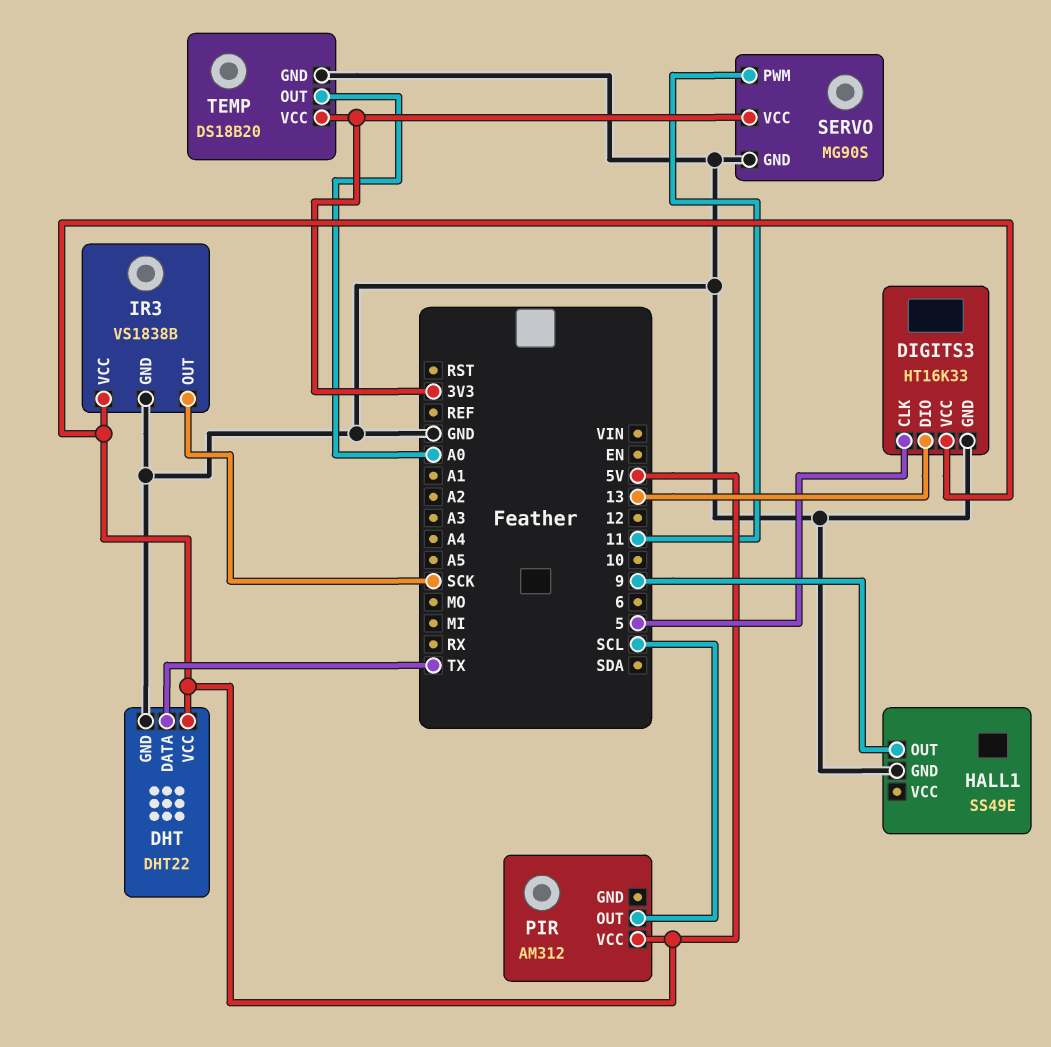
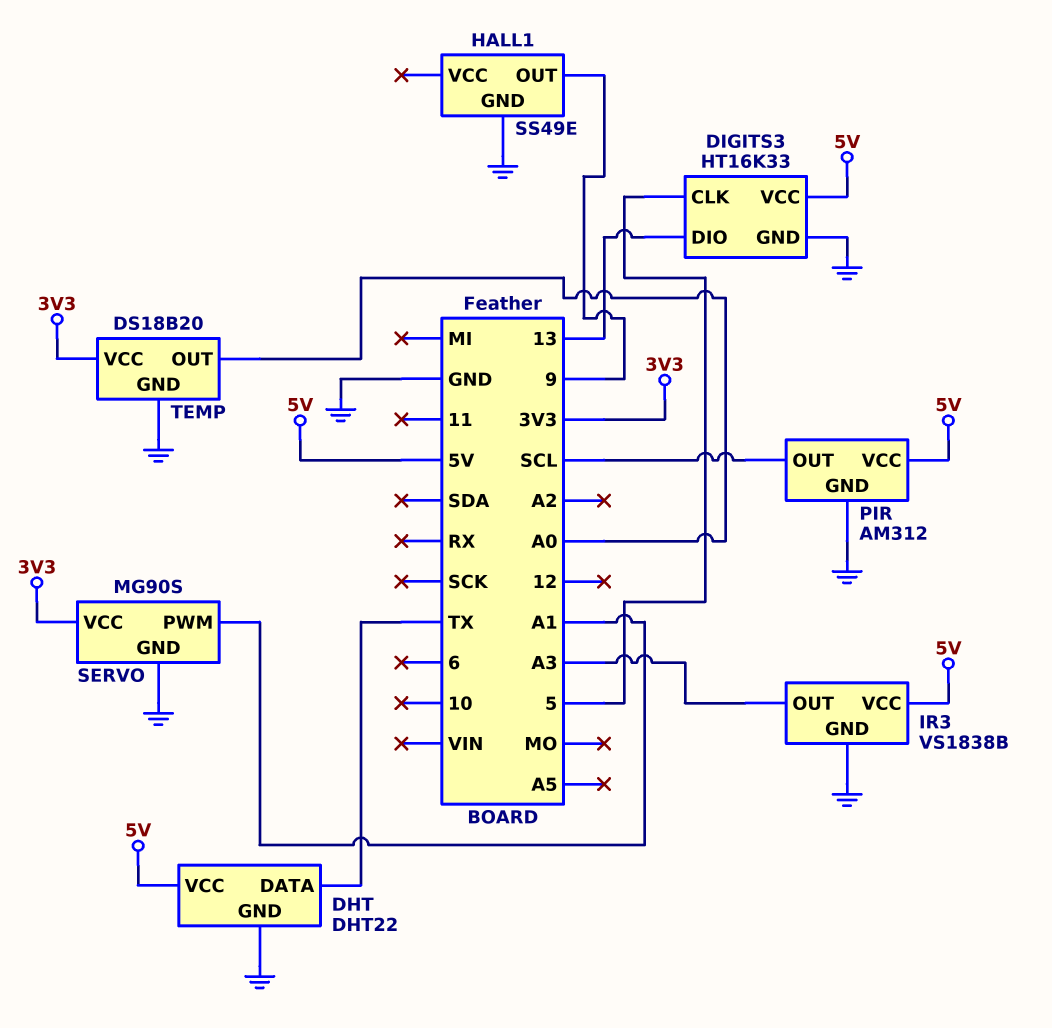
IR3 pin OUT: SCK -> A3
PIR pin GND: none -> GND
SERVO pin PWM: 11 -> A1

